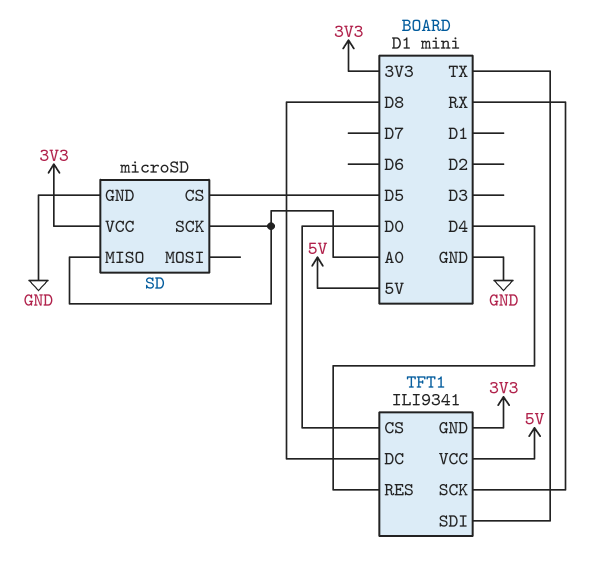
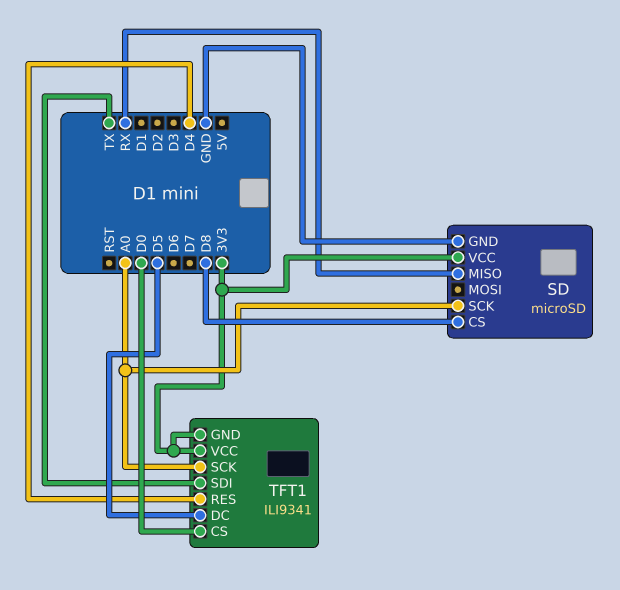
SD pin CS: D5 -> D8
SD pin MISO: A0 -> RX
TFT1 pin DC: D8 -> D5
TFT1 pin SCK: RX -> A0
TFT1 pin VCC: 5V -> 3V3

